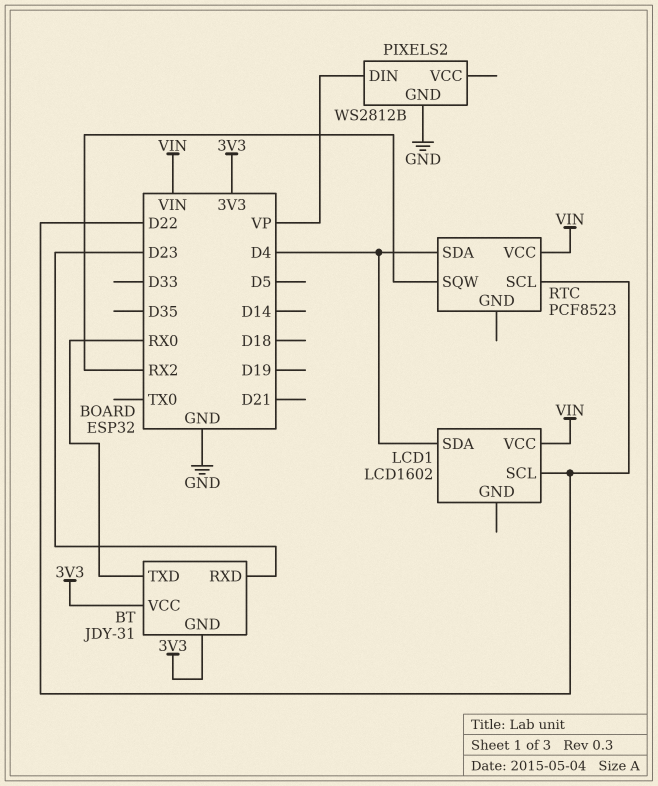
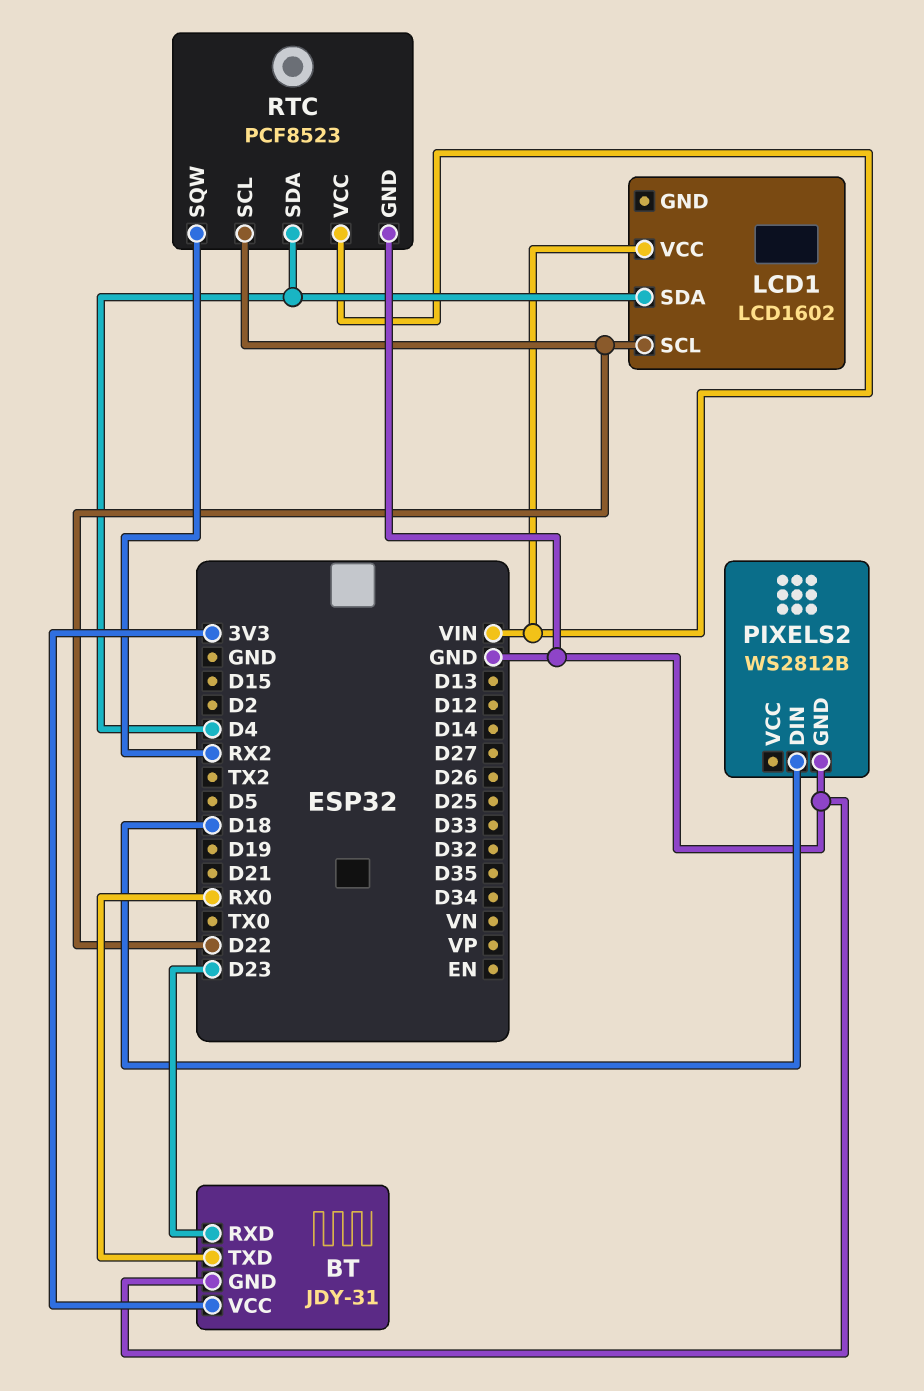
BT pin GND: 3V3 -> GND
PIXELS2 pin DIN: VP -> D18
RTC pin GND: none -> GND

